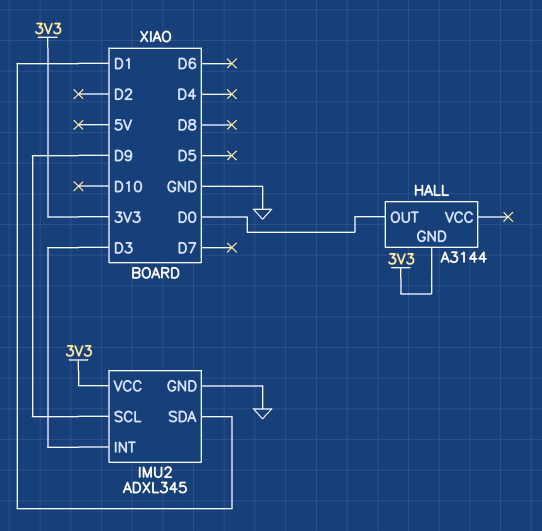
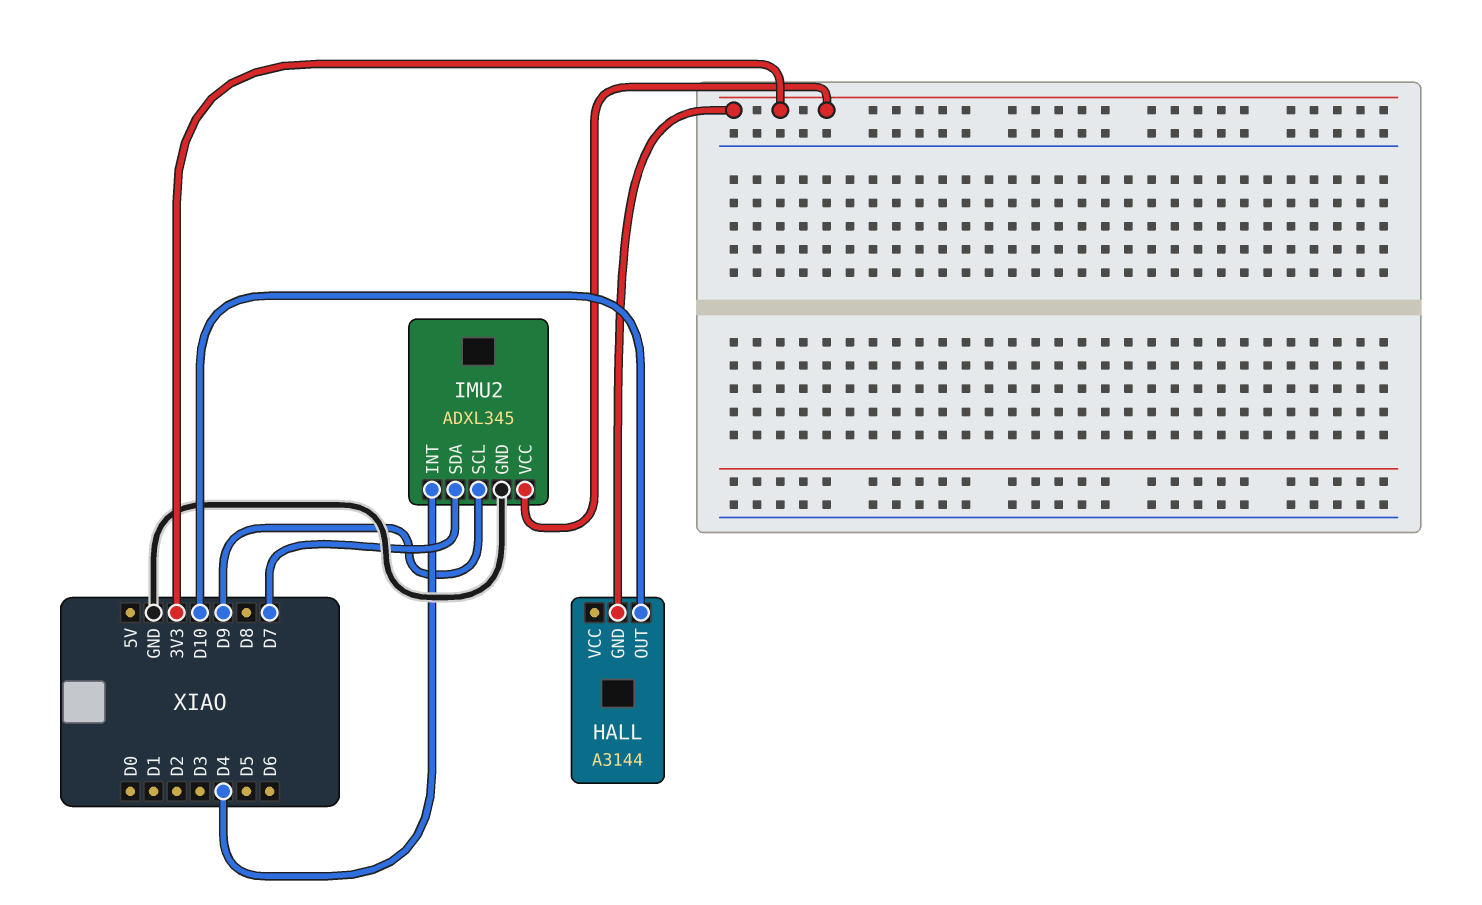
HALL pin OUT: D0 -> D10
IMU2 pin INT: D3 -> D4
IMU2 pin SDA: D1 -> D7

